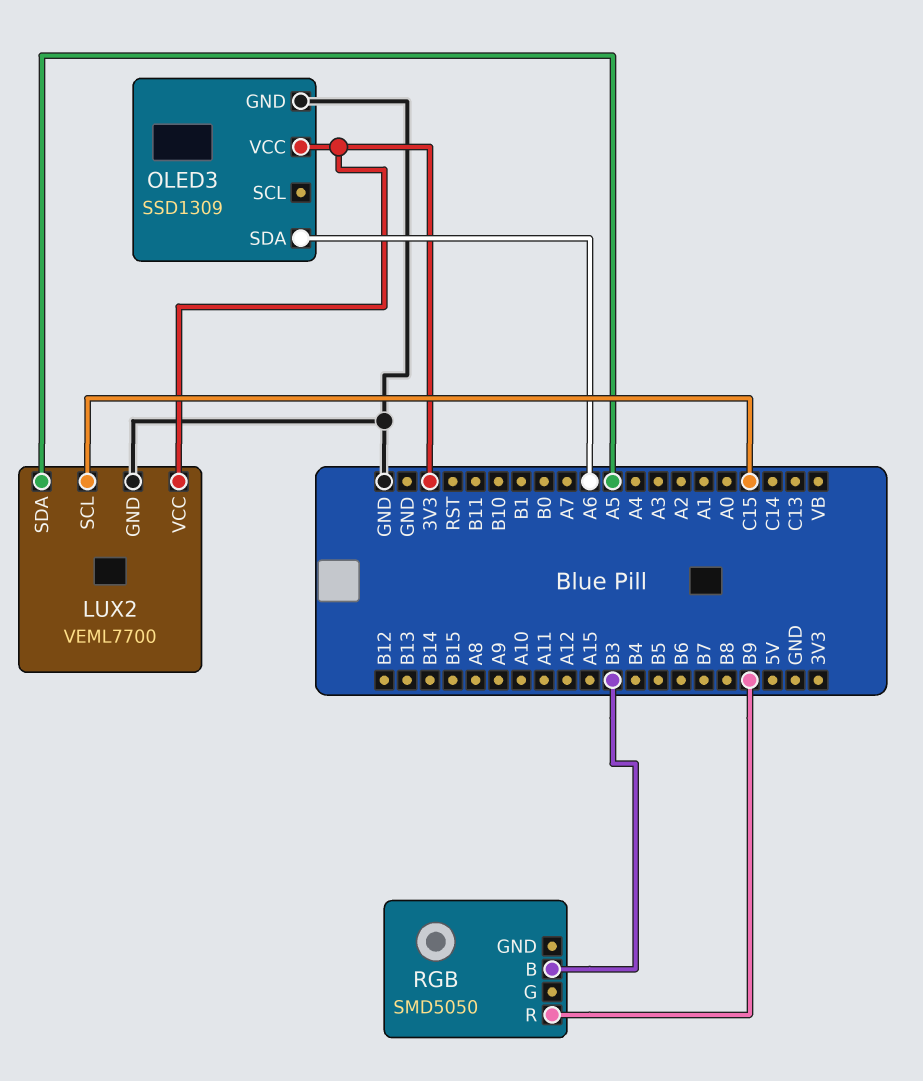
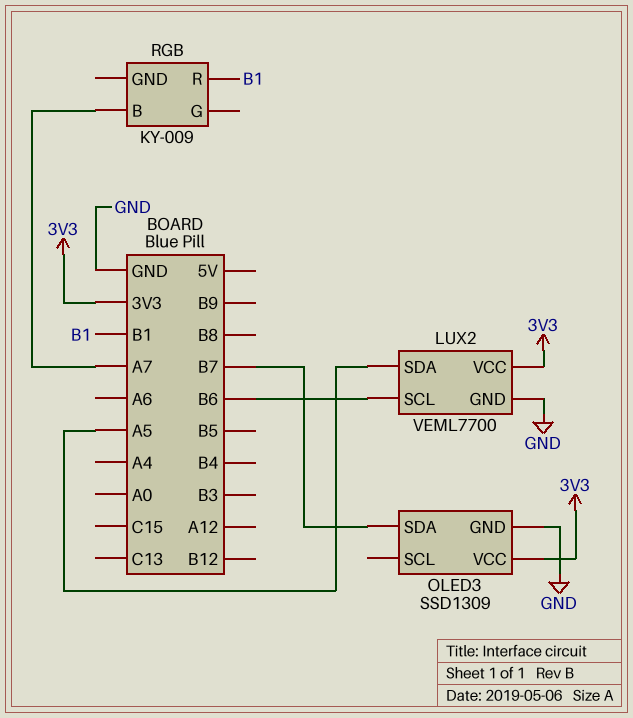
LUX2 pin SCL: C15 -> B6
OLED3 pin SDA: A6 -> B7
RGB: SMD5050 -> KY-009
RGB pin B: B3 -> A7
RGB pin R: B9 -> B1

